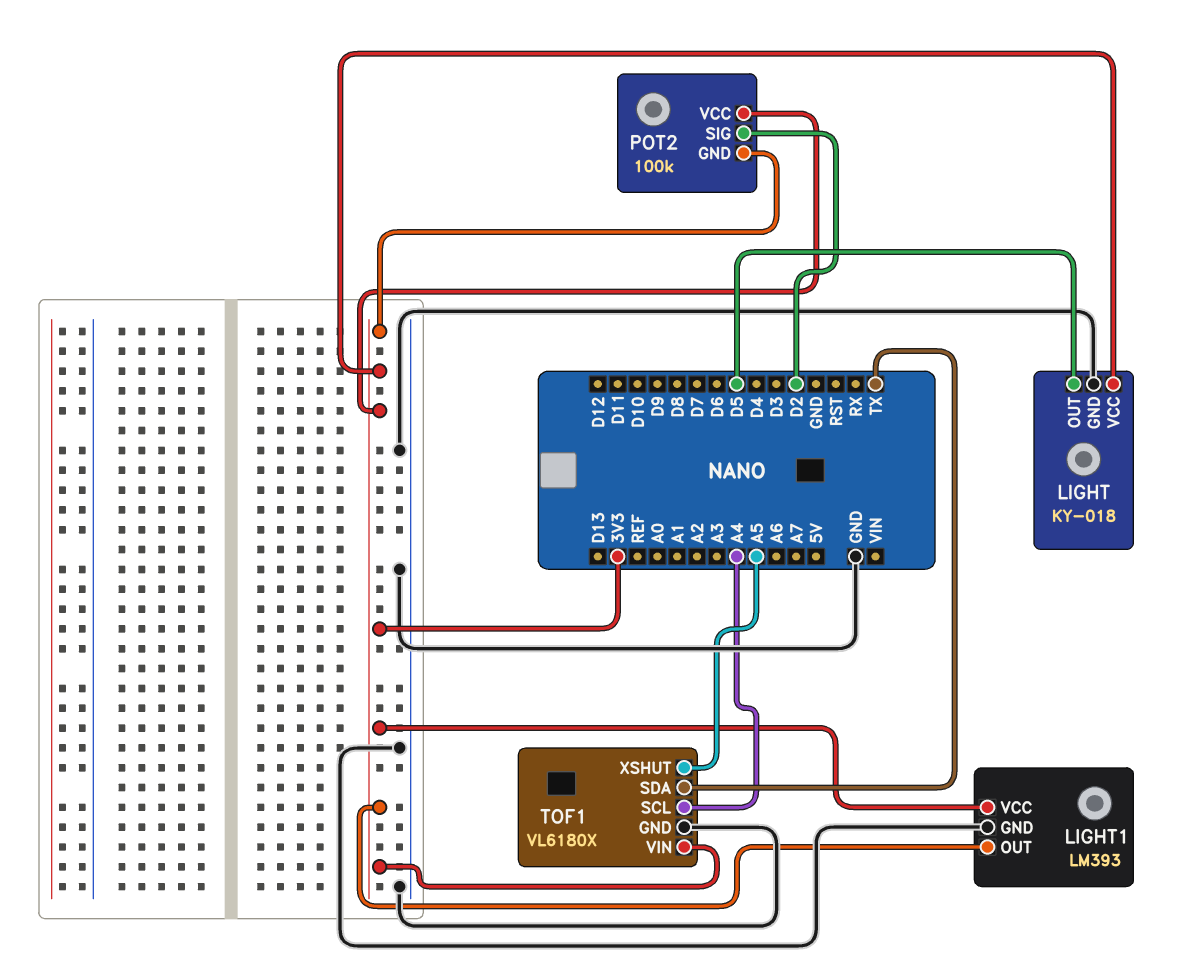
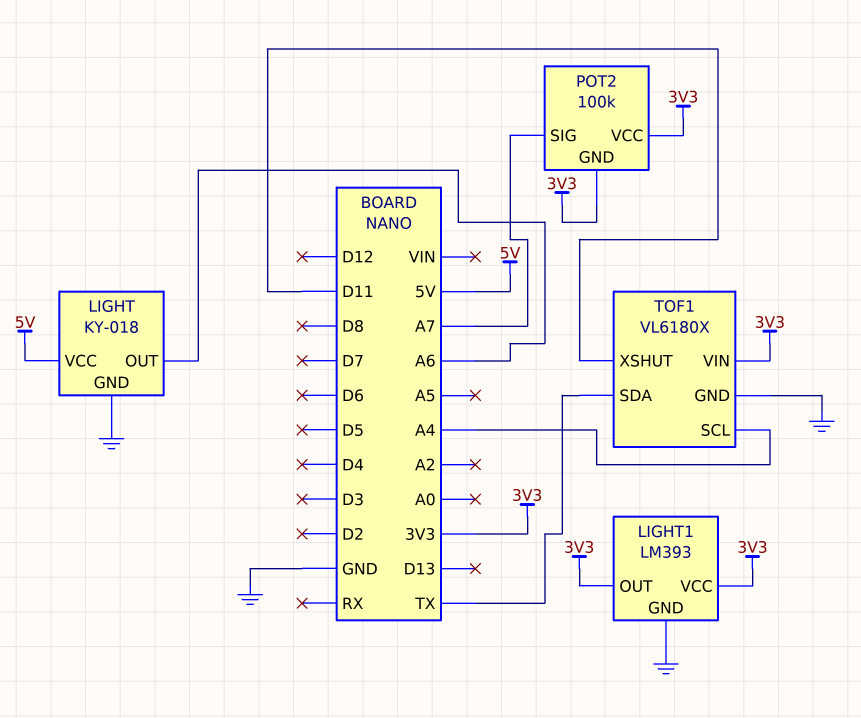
LIGHT pin OUT: D5 -> A6
LIGHT pin VCC: 3V3 -> 5V
POT2 pin SIG: D2 -> A7
TOF1 pin XSHUT: A5 -> D11

